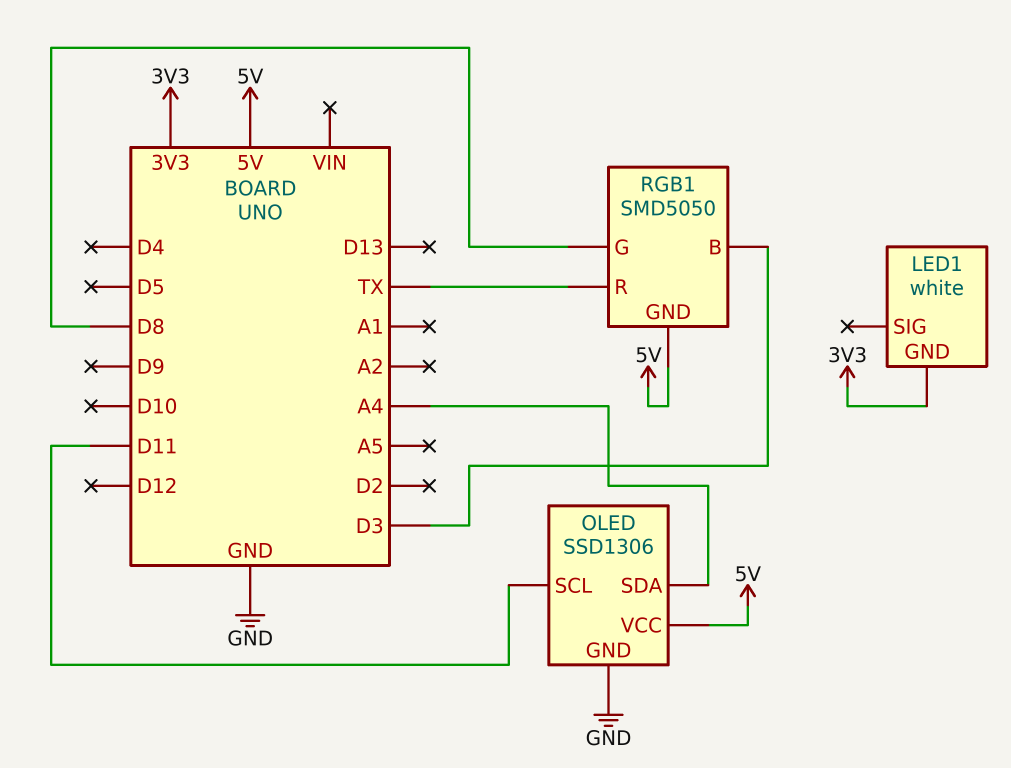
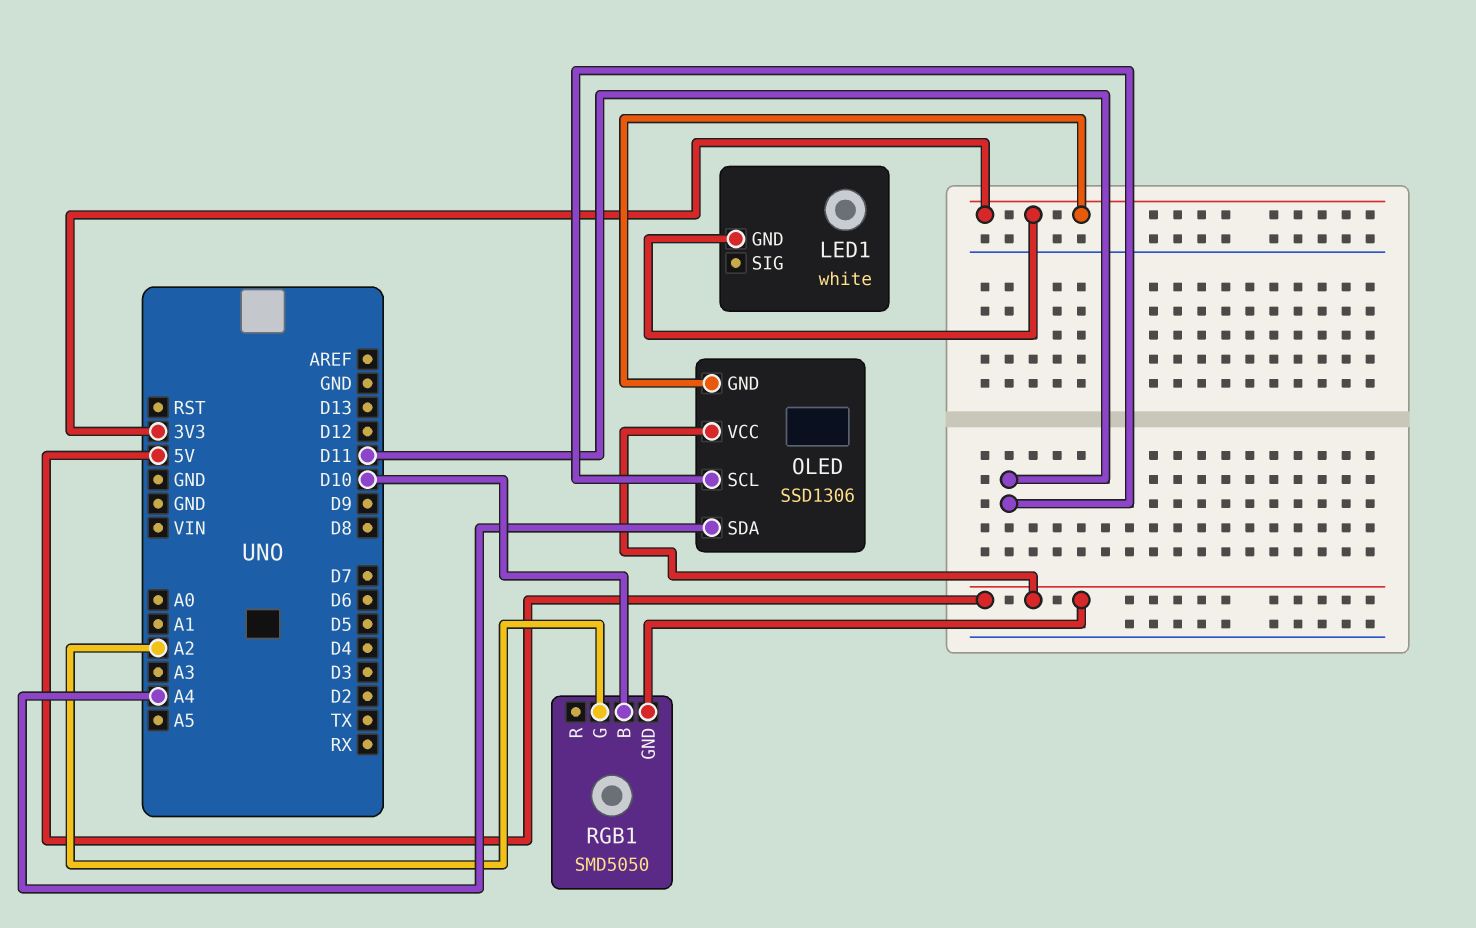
OLED pin GND: GND -> 3V3
RGB1 pin B: D3 -> D10
RGB1 pin G: D8 -> A2
RGB1 pin R: TX -> none

